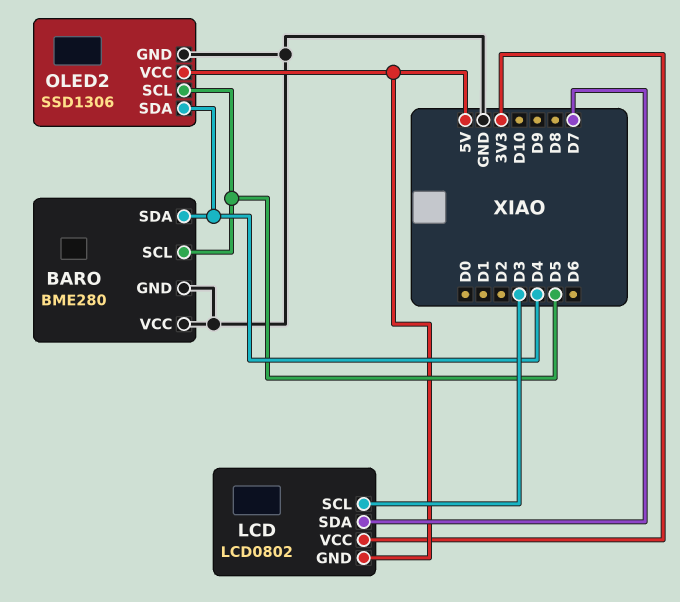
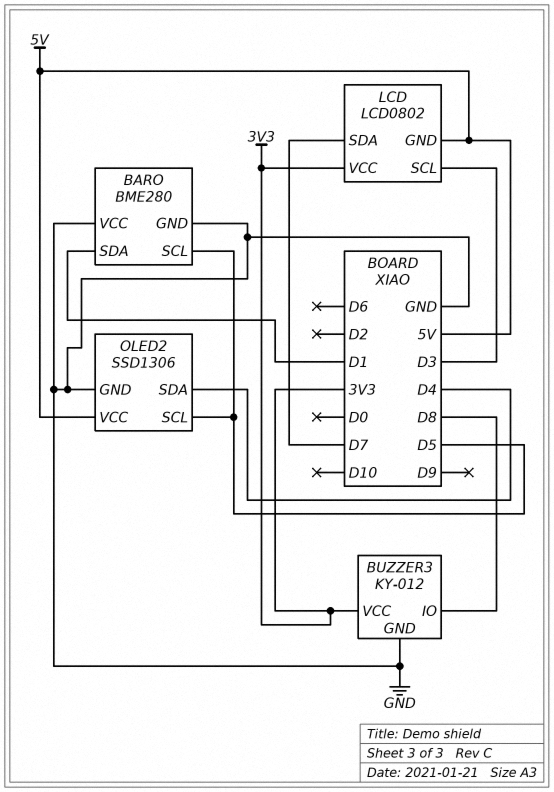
BARO pin SDA: D4 -> D1
BUZZER3: none -> KY-012
BUZZER3 pin GND: none -> GND
BUZZER3 pin IO: none -> D8
BUZZER3 pin VCC: none -> 3V3

